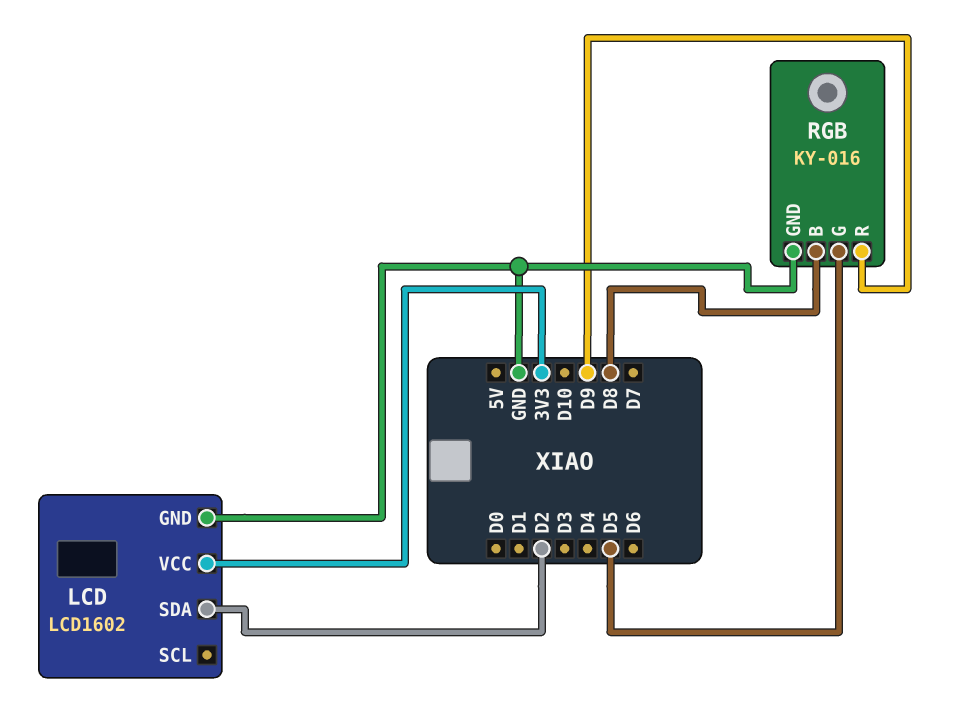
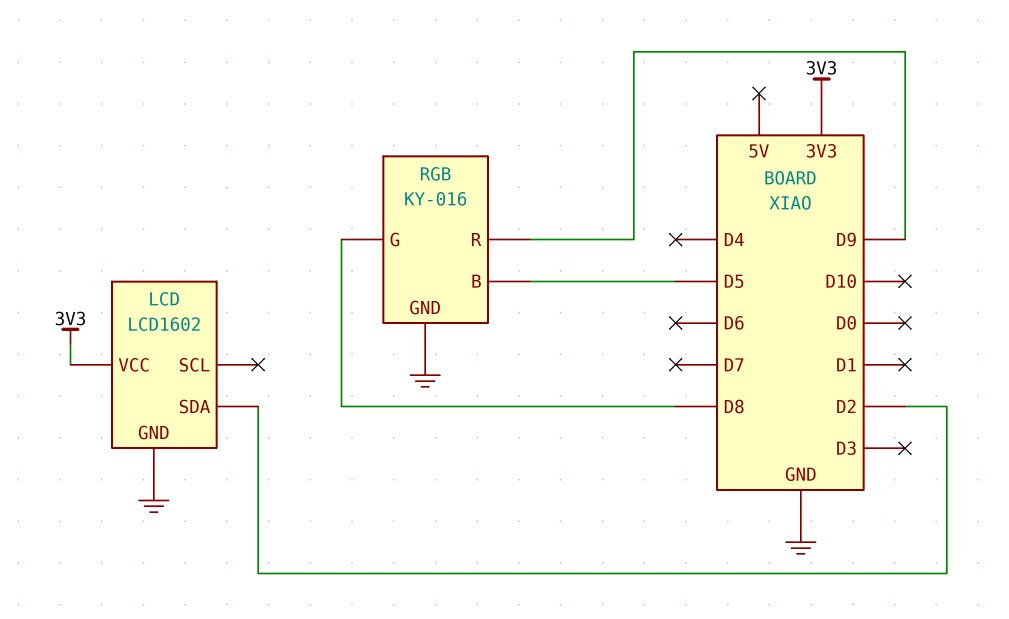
RGB pin B: D8 -> D5
RGB pin G: D5 -> D8

